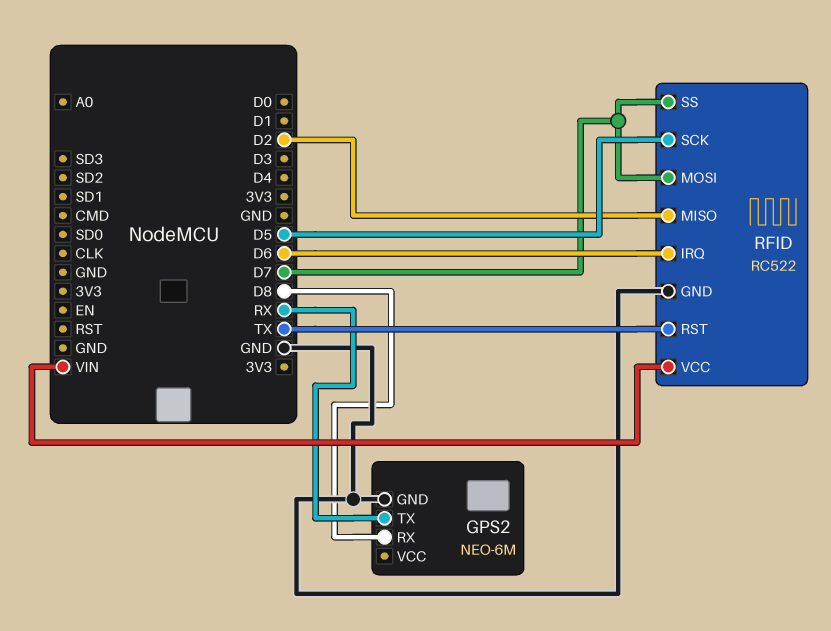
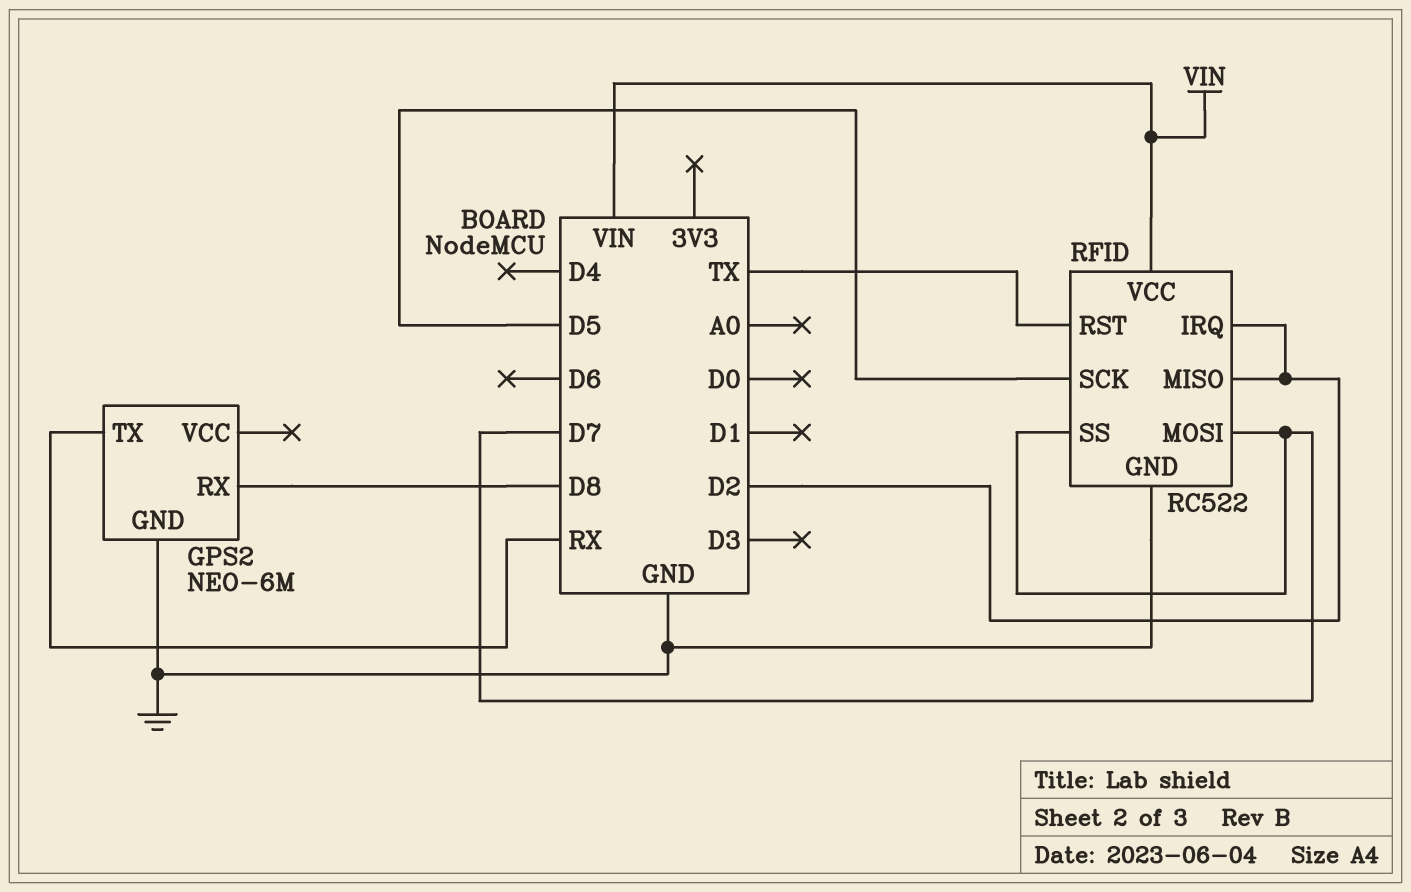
RFID pin IRQ: D6 -> D2

